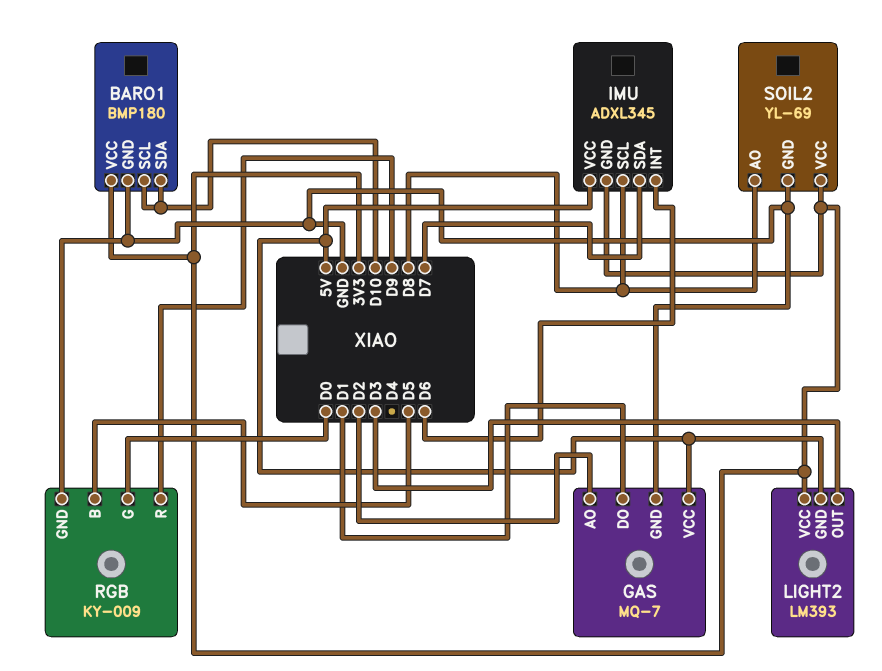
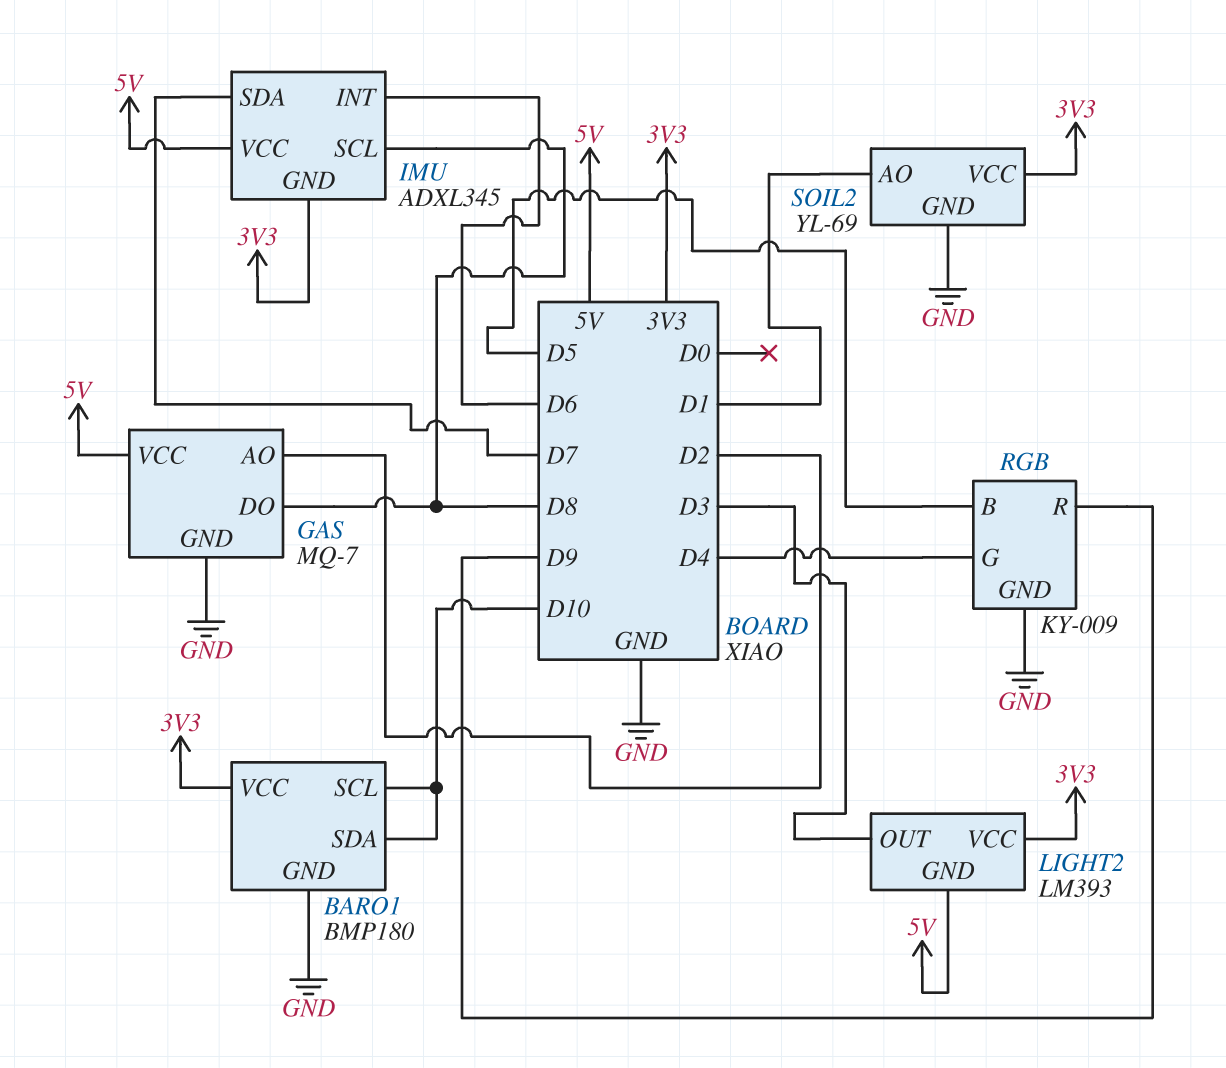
GAS pin DO: D1 -> D8
RGB pin G: D0 -> D4
SOIL2 pin AO: D8 -> D1

